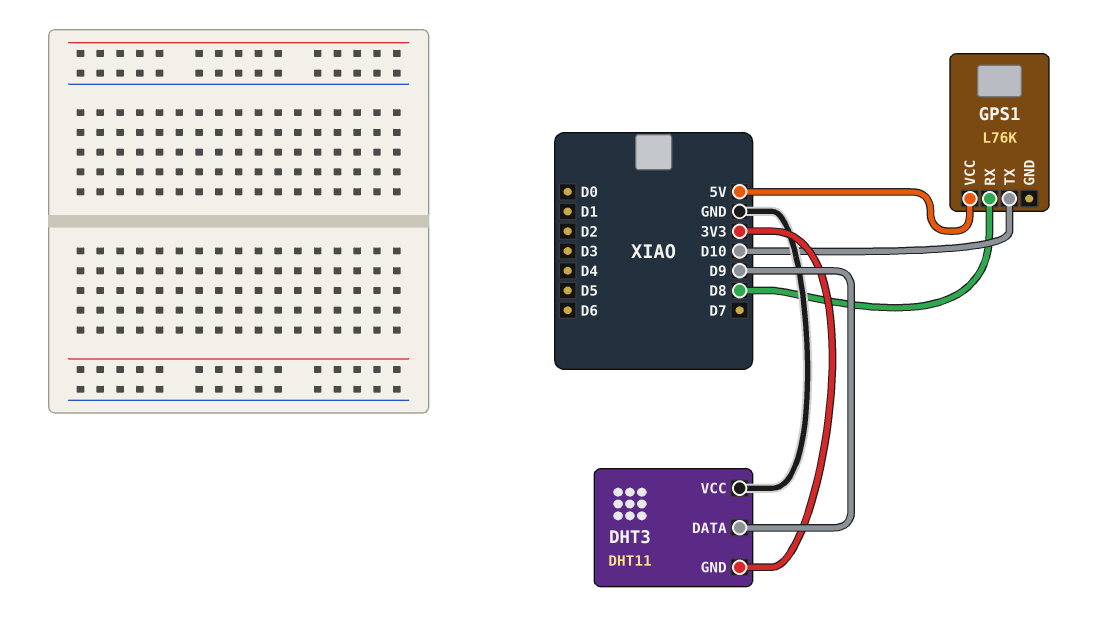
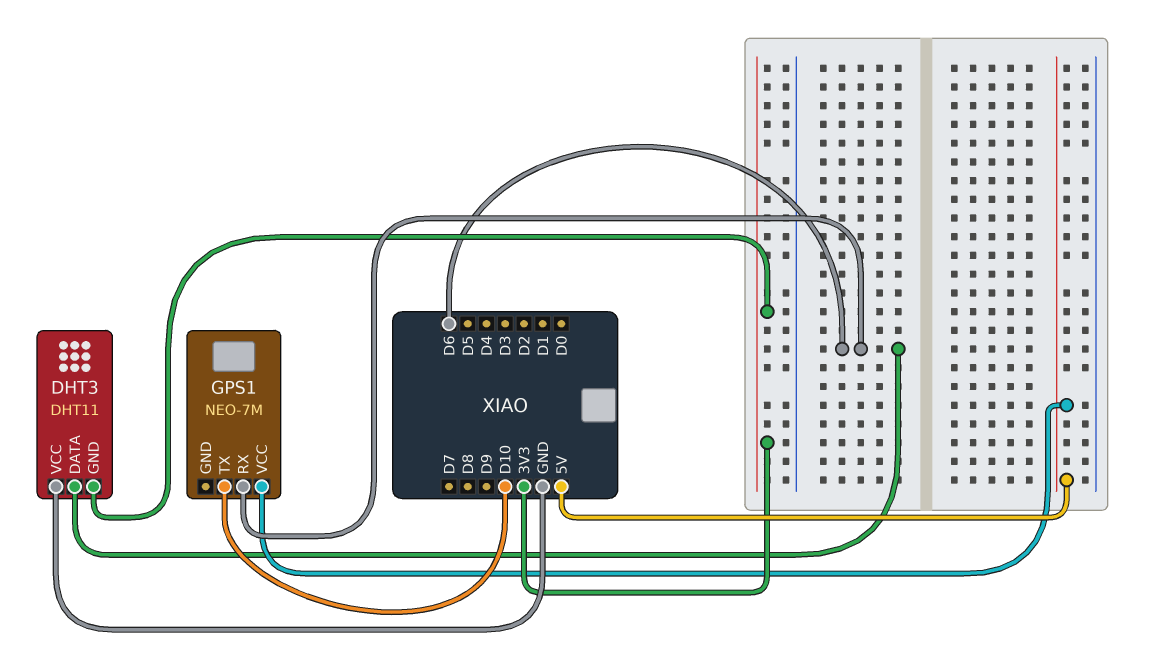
DHT3 pin DATA: D9 -> D6
GPS1: L76K -> NEO-7M
GPS1 pin RX: D8 -> D6

